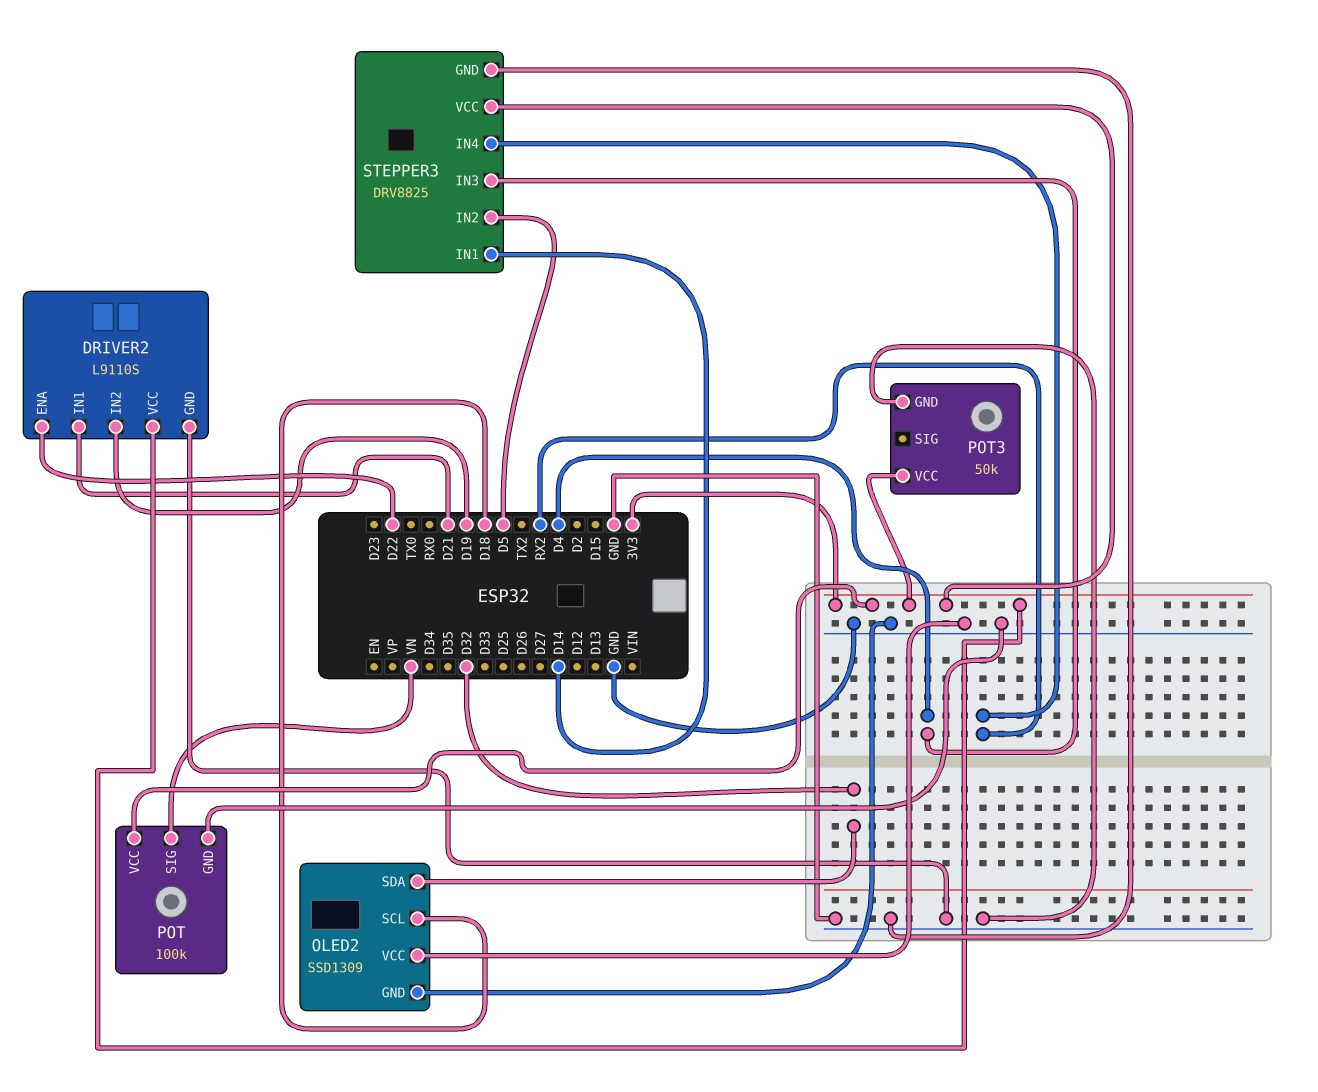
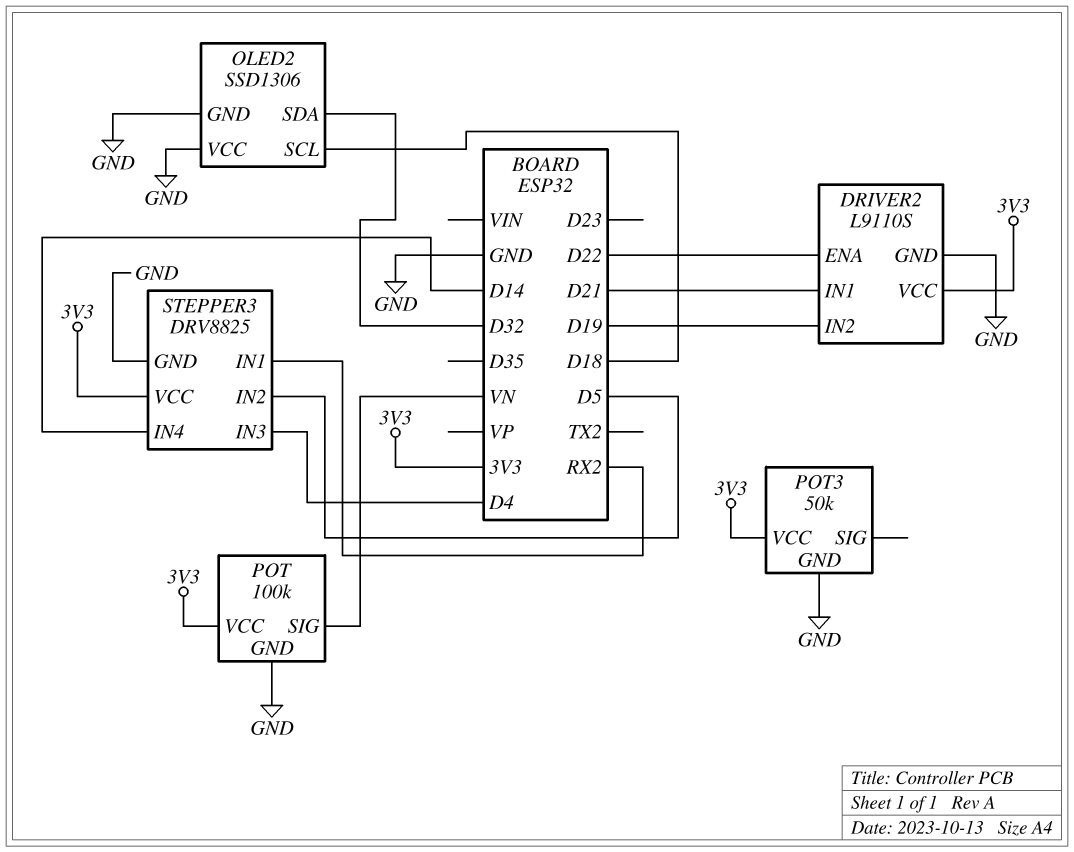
OLED2: SSD1309 -> SSD1306
STEPPER3 pin IN1: D14 -> RX2
STEPPER3 pin IN4: RX2 -> D14

